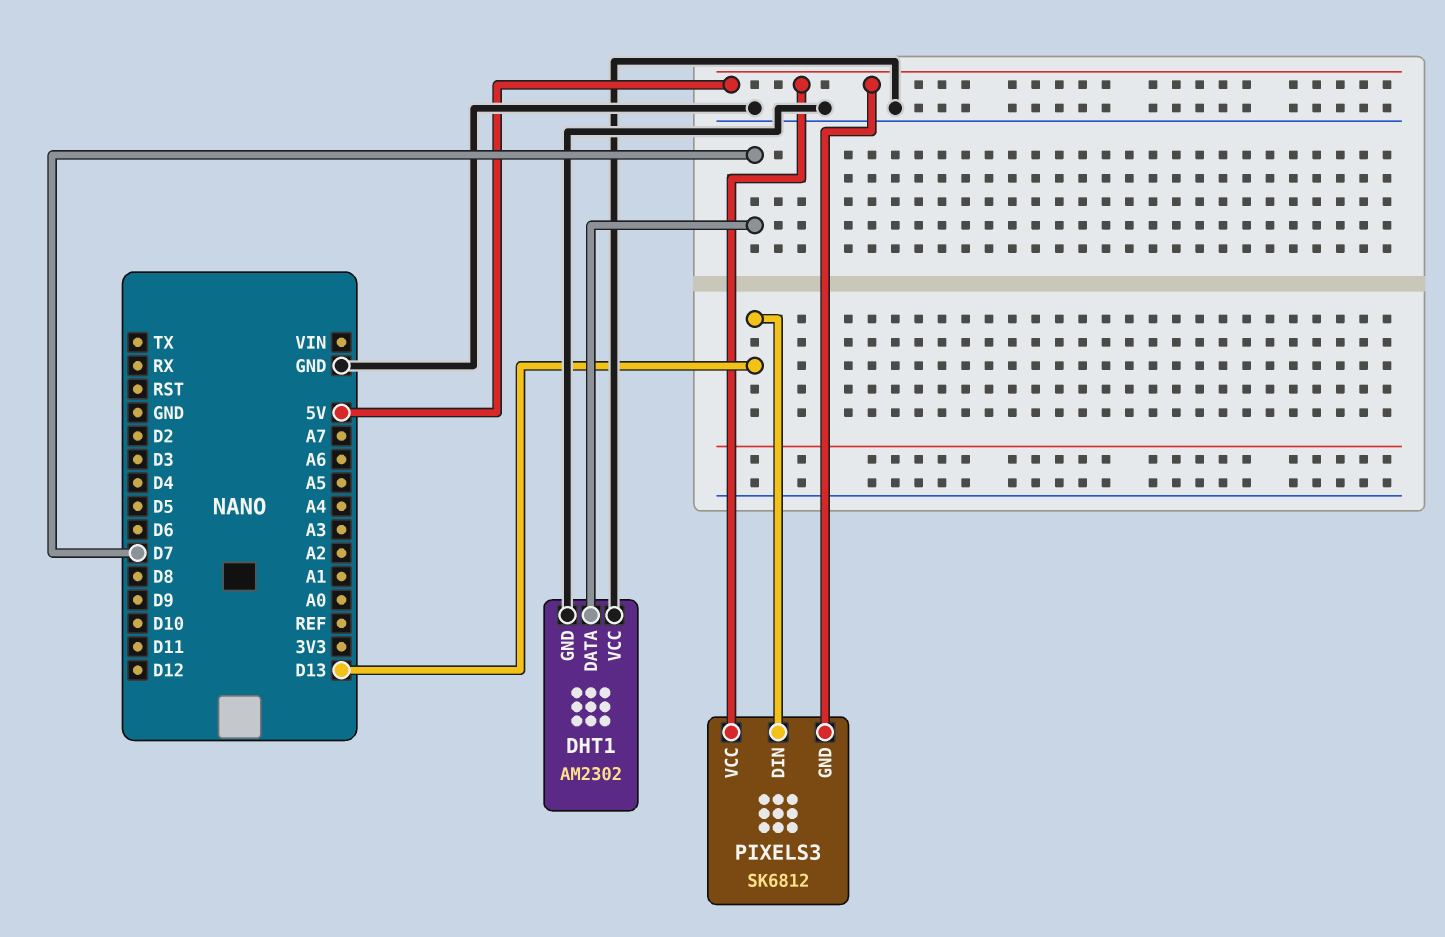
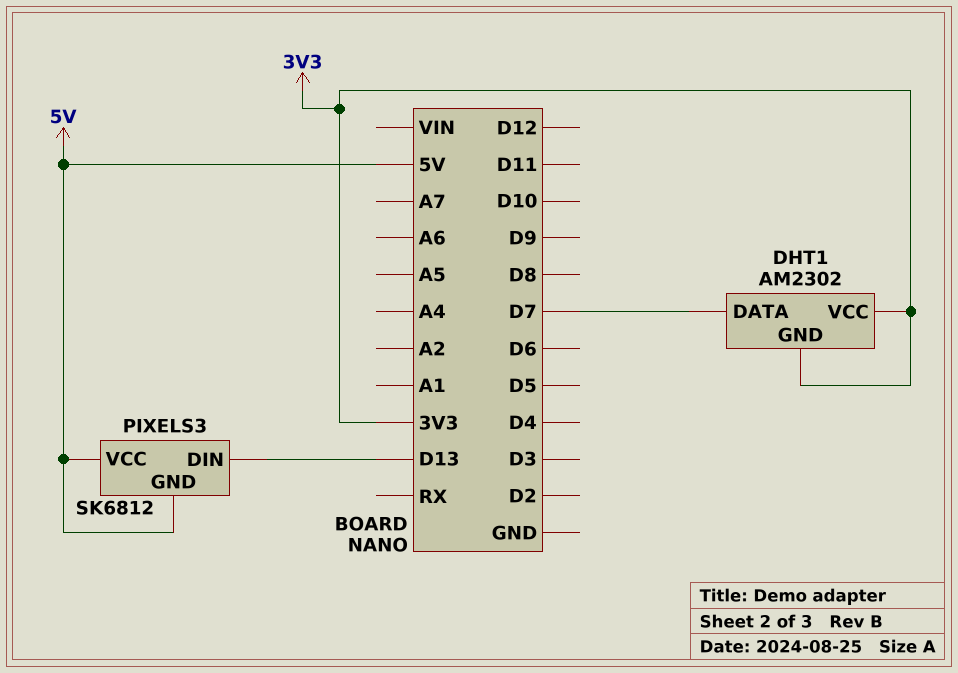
DHT1 pin GND: GND -> 3V3
DHT1 pin VCC: GND -> 3V3

